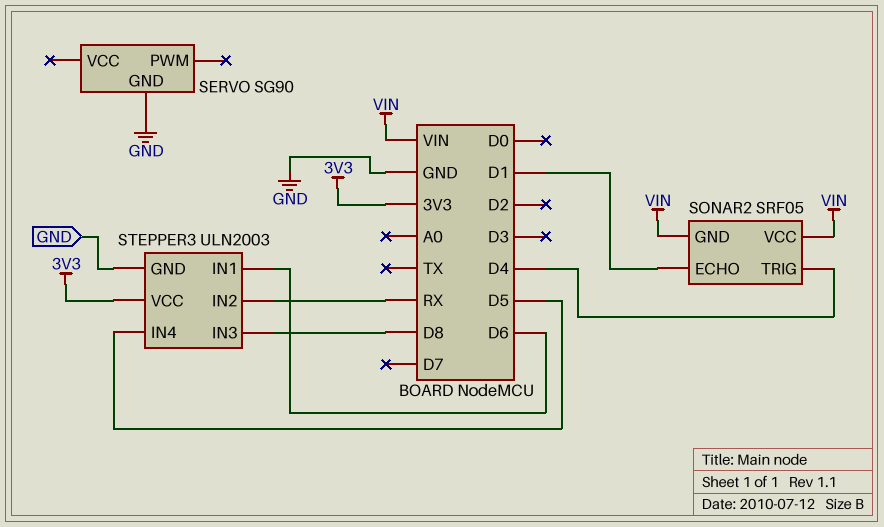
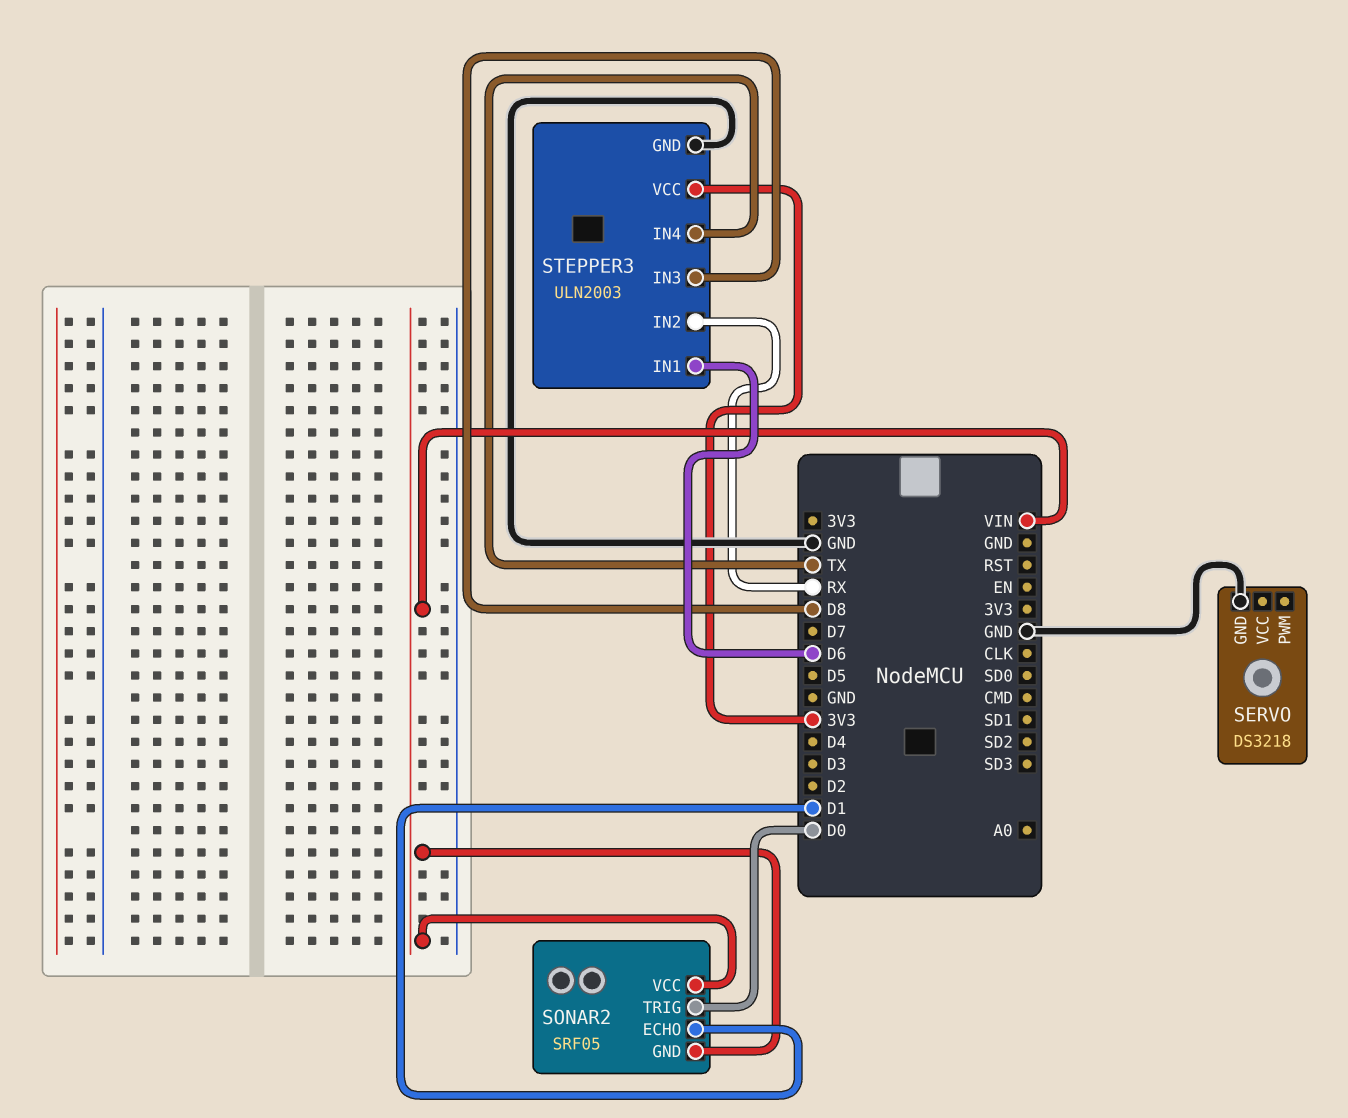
SERVO: SG90 -> DS3218
SONAR2 pin TRIG: D4 -> D0
STEPPER3 pin IN4: D5 -> TX

